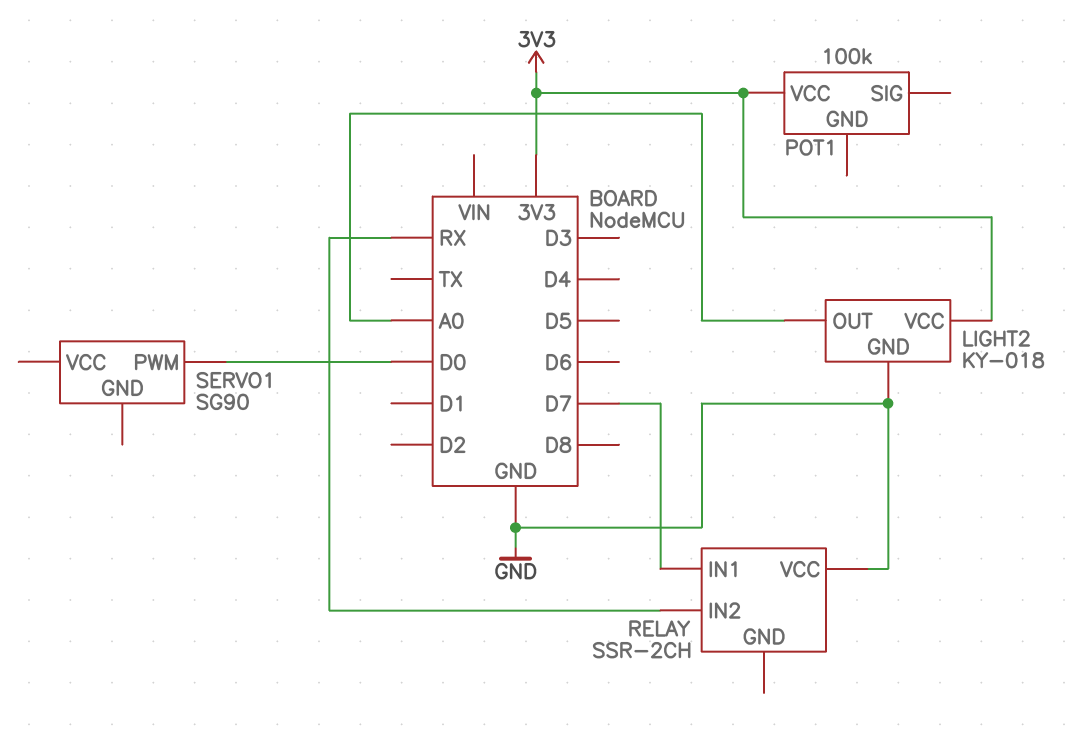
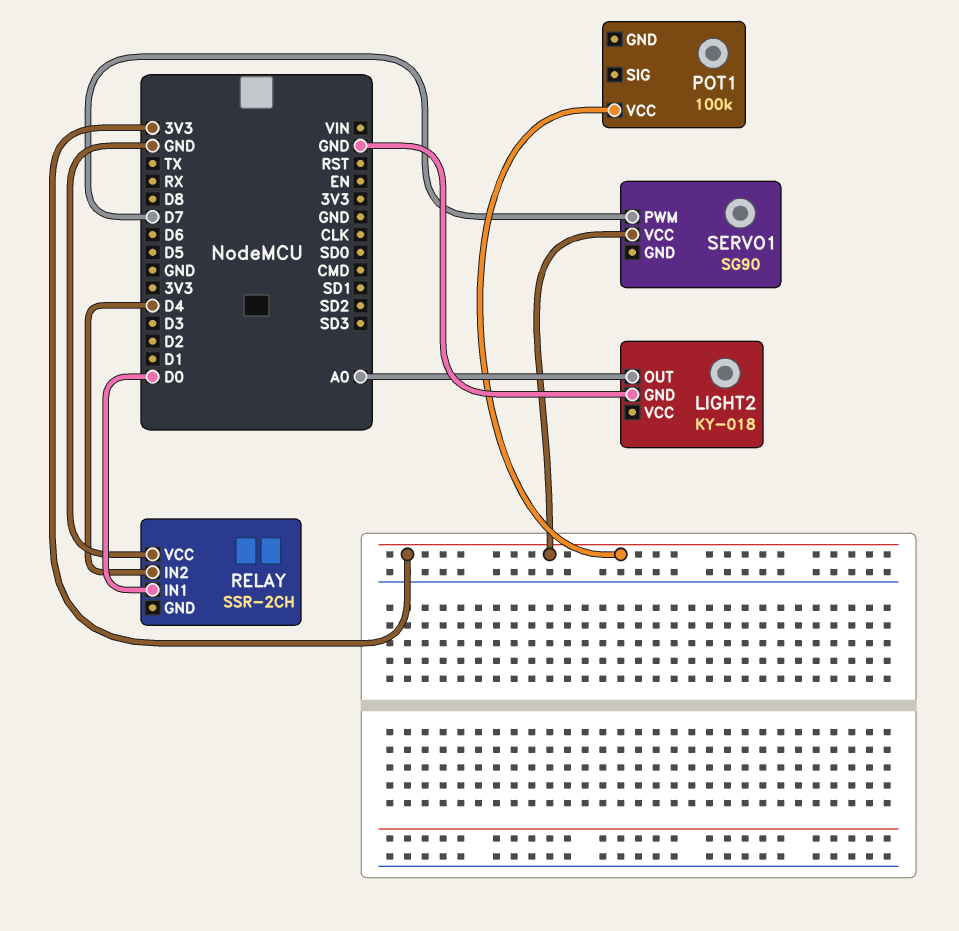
LIGHT2 pin VCC: 3V3 -> none
RELAY pin IN1: D7 -> D0
RELAY pin IN2: RX -> D4
SERVO1 pin PWM: D0 -> D7
SERVO1 pin VCC: none -> 3V3

